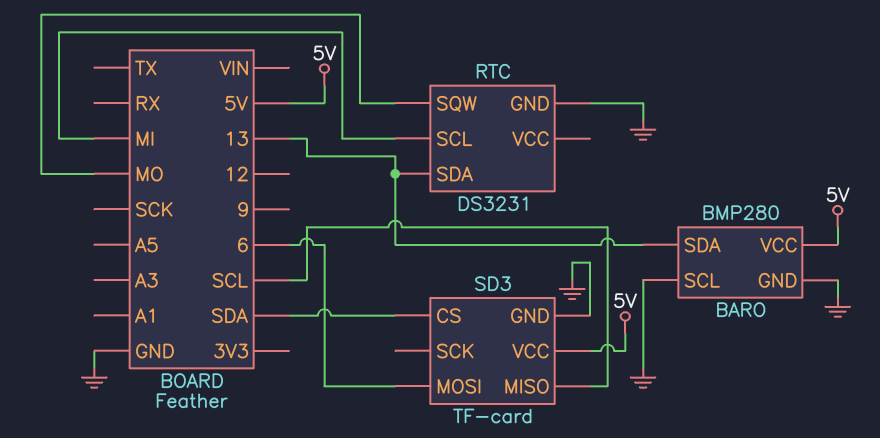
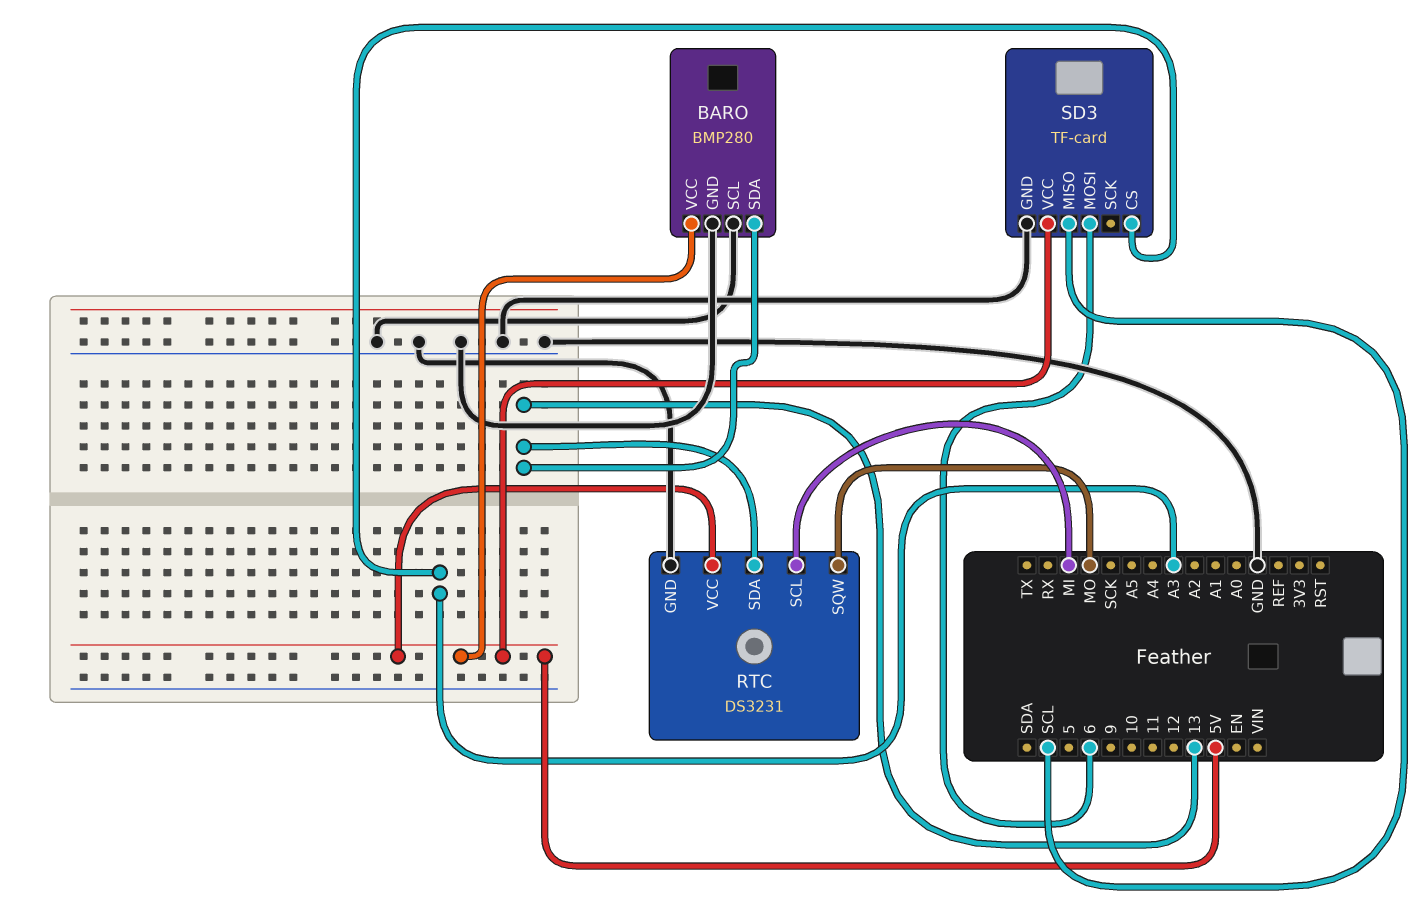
RTC pin VCC: none -> 5V
SD3 pin CS: SDA -> A3

